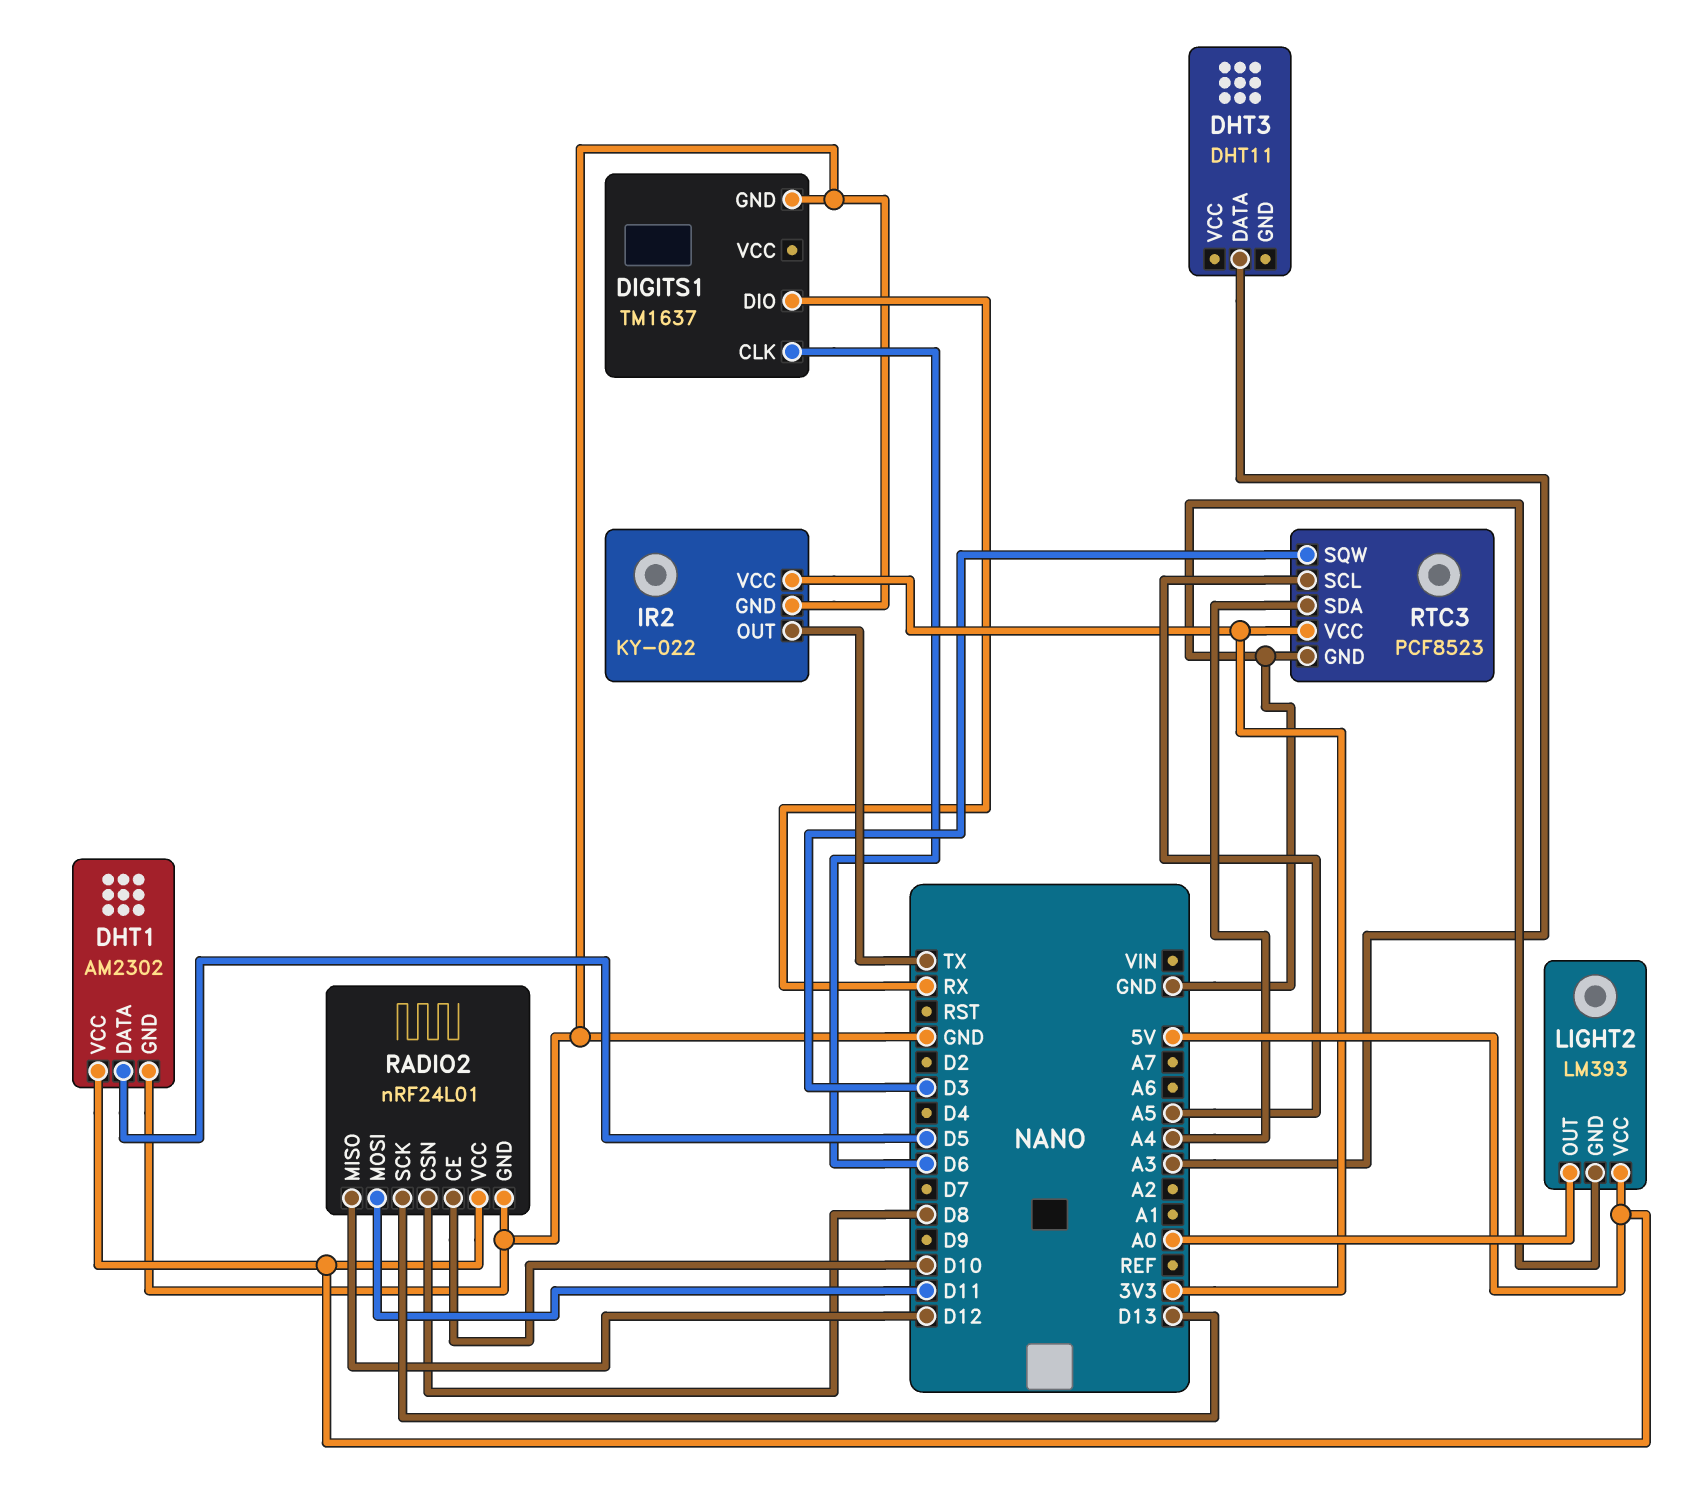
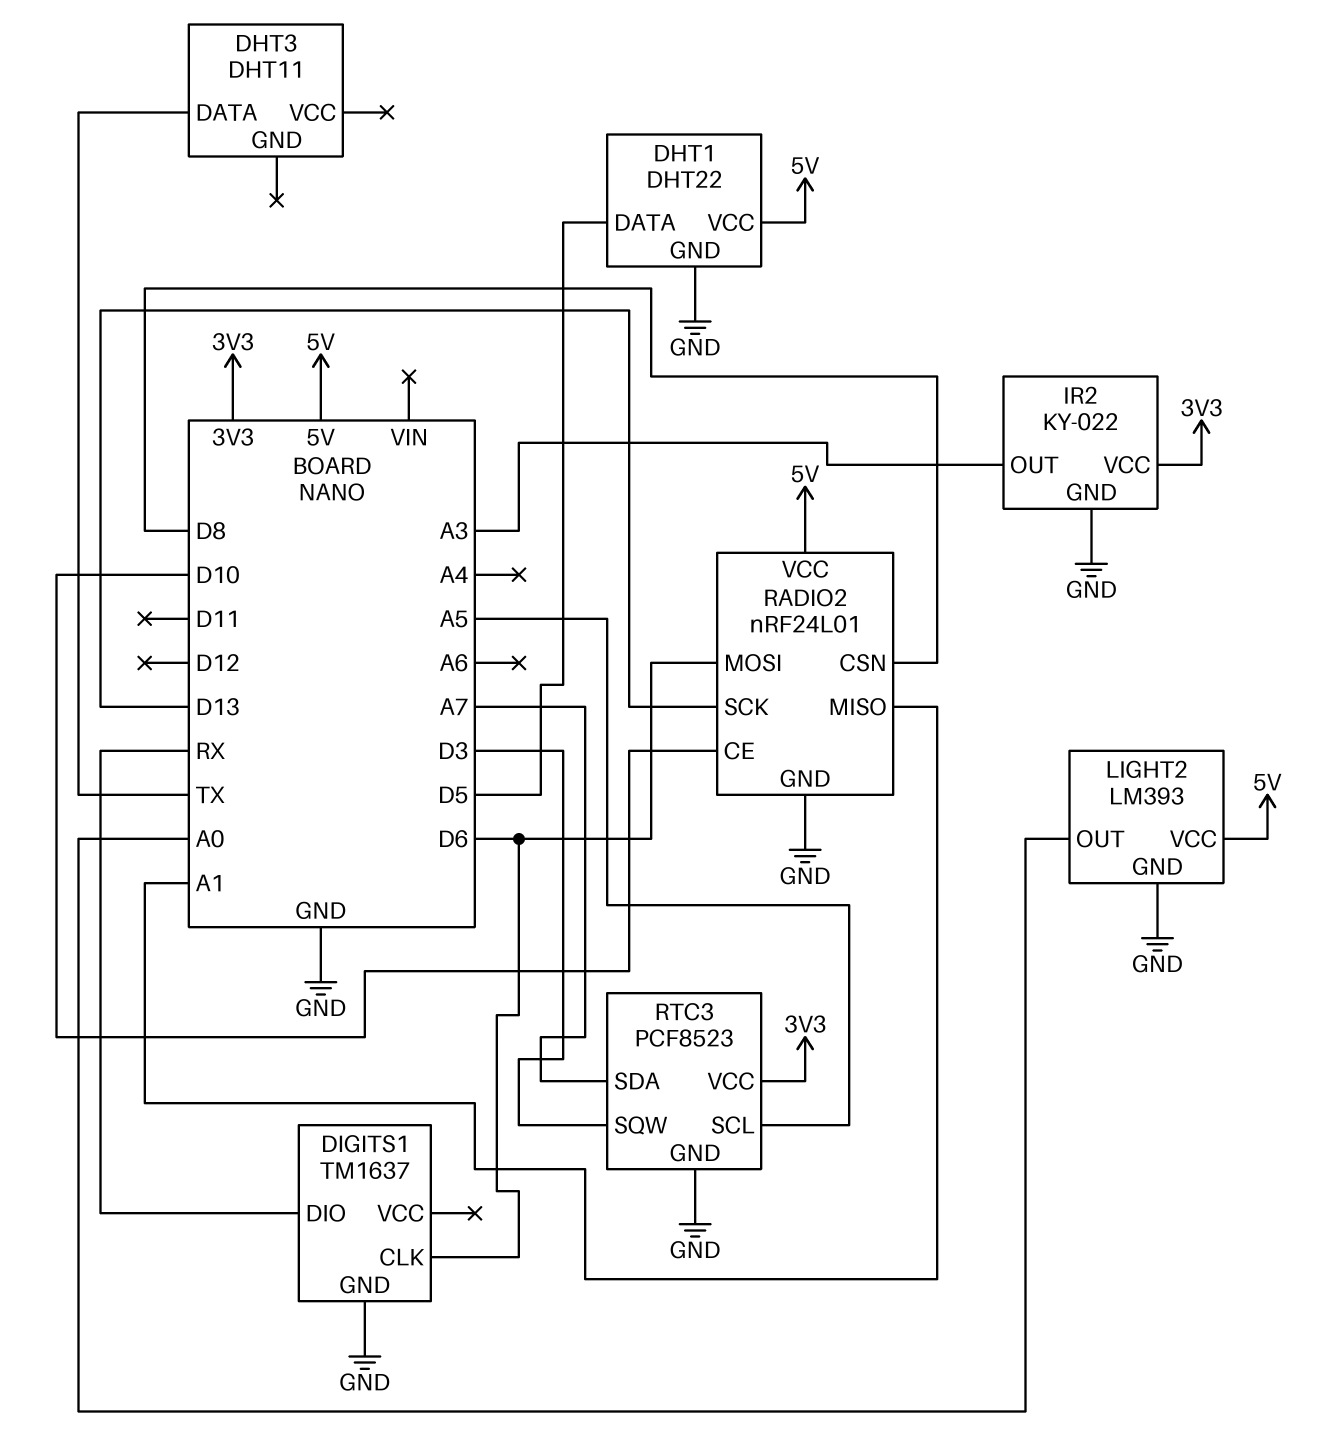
DHT1: AM2302 -> DHT22
DHT3 pin DATA: A3 -> TX
IR2 pin OUT: TX -> A3
RADIO2 pin MISO: D12 -> A1
RADIO2 pin MOSI: D11 -> D6
RTC3 pin SDA: A4 -> A7

